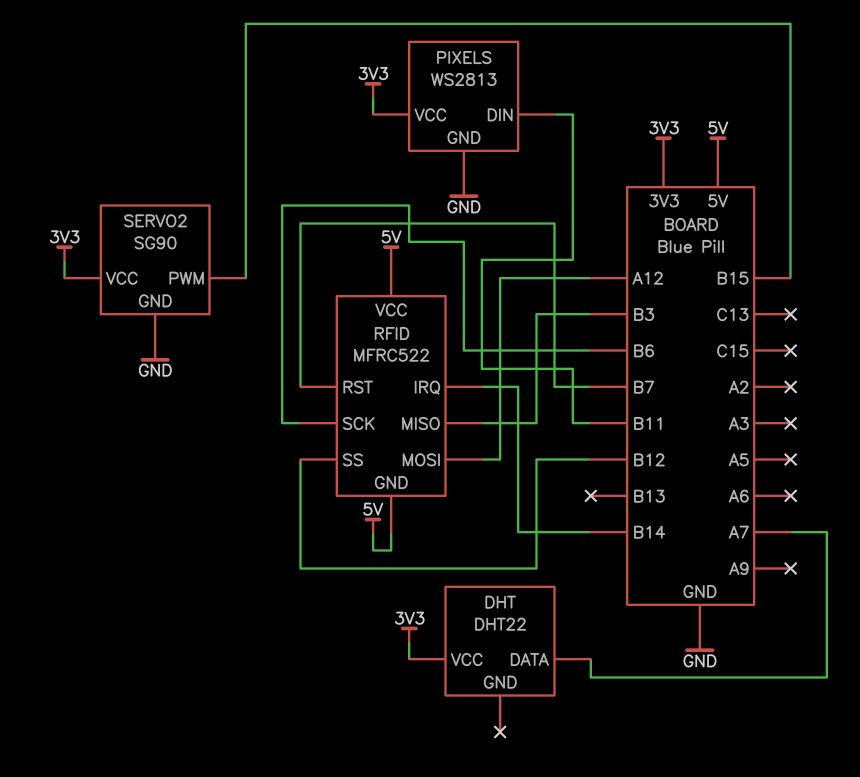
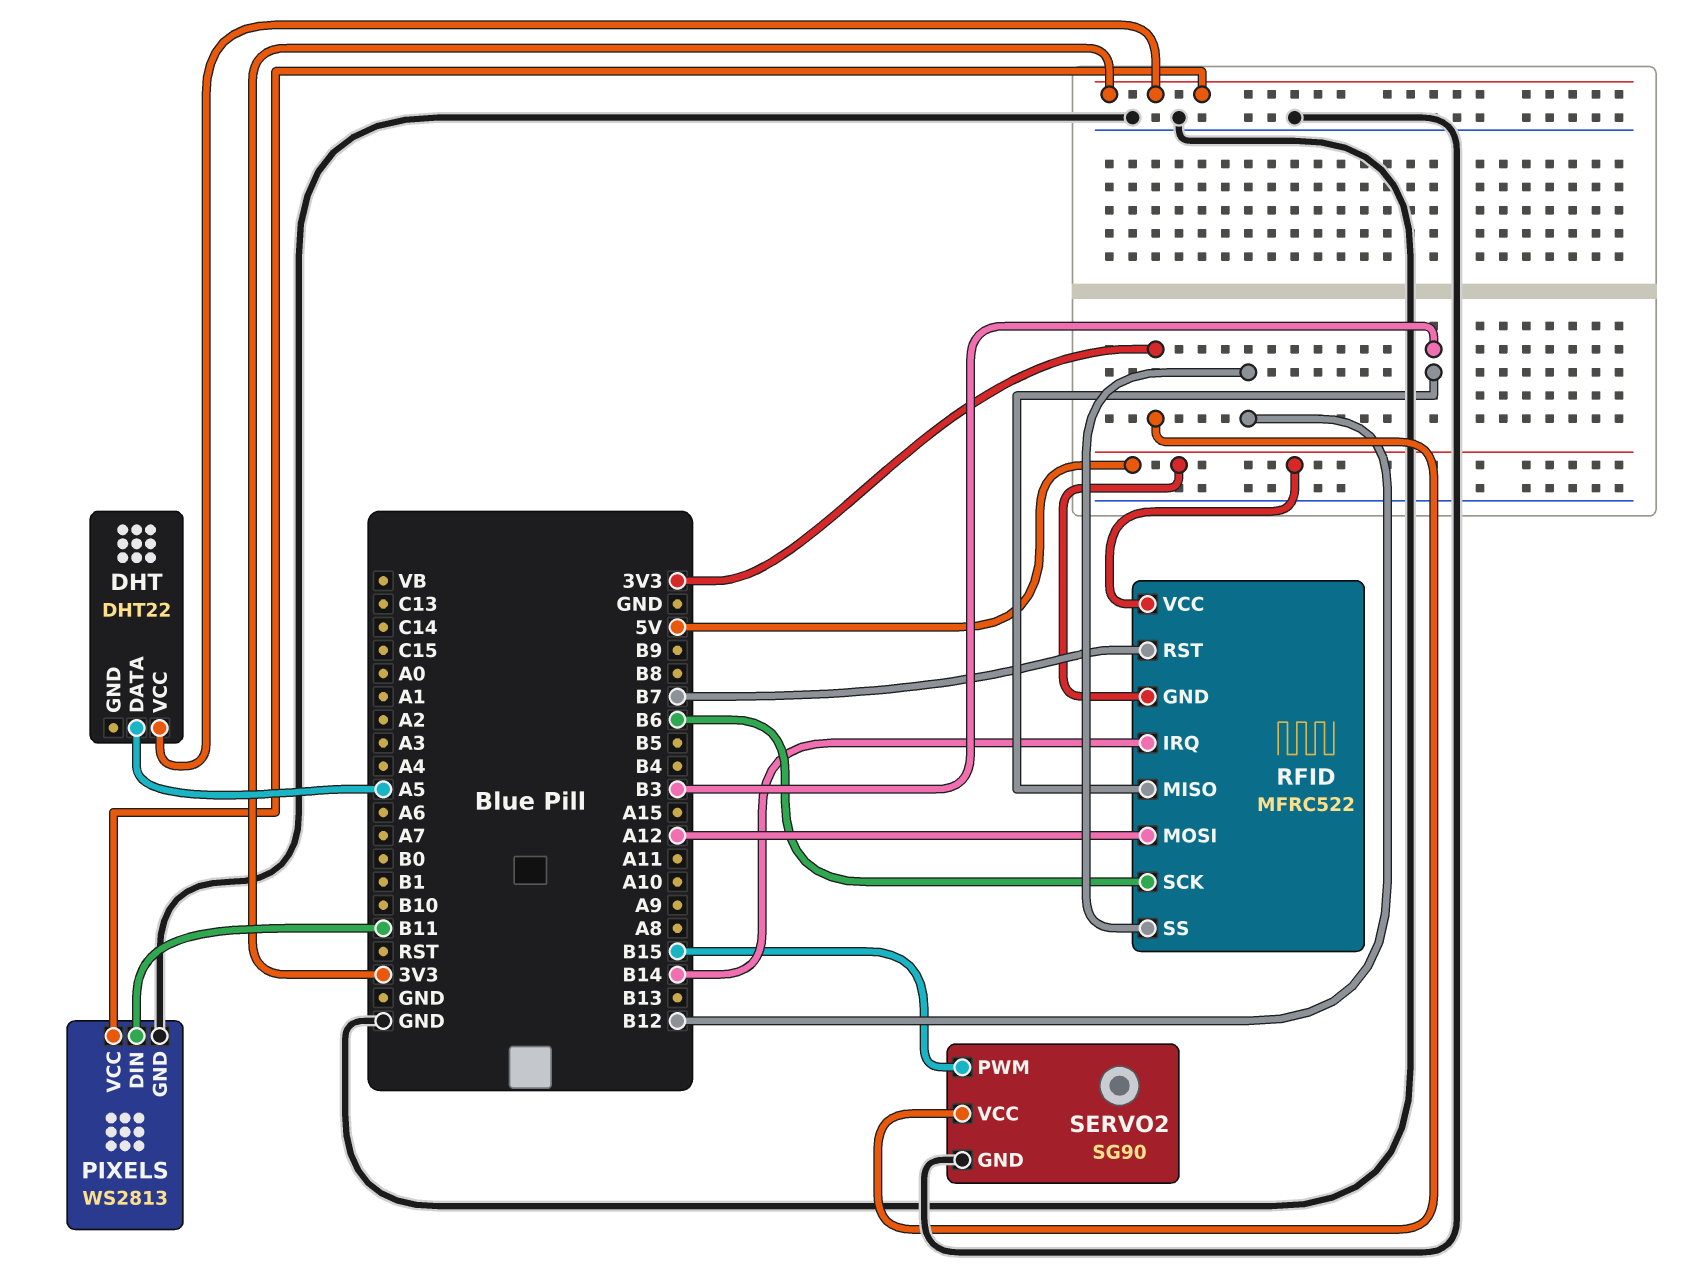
DHT pin DATA: A7 -> A5

